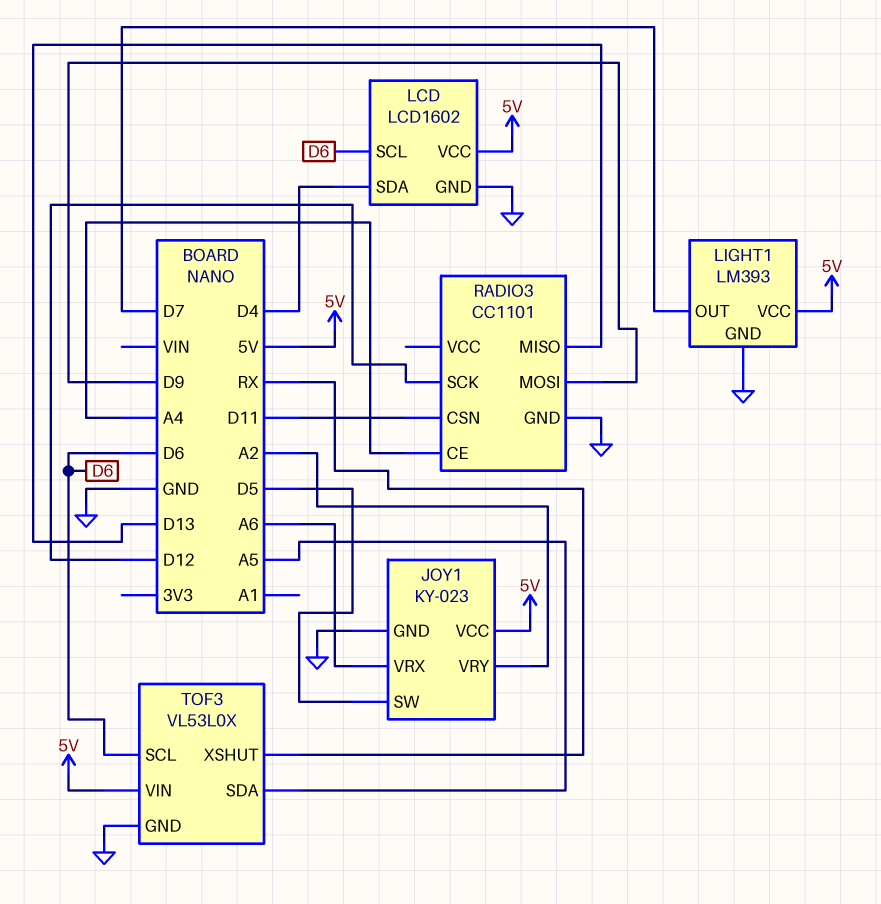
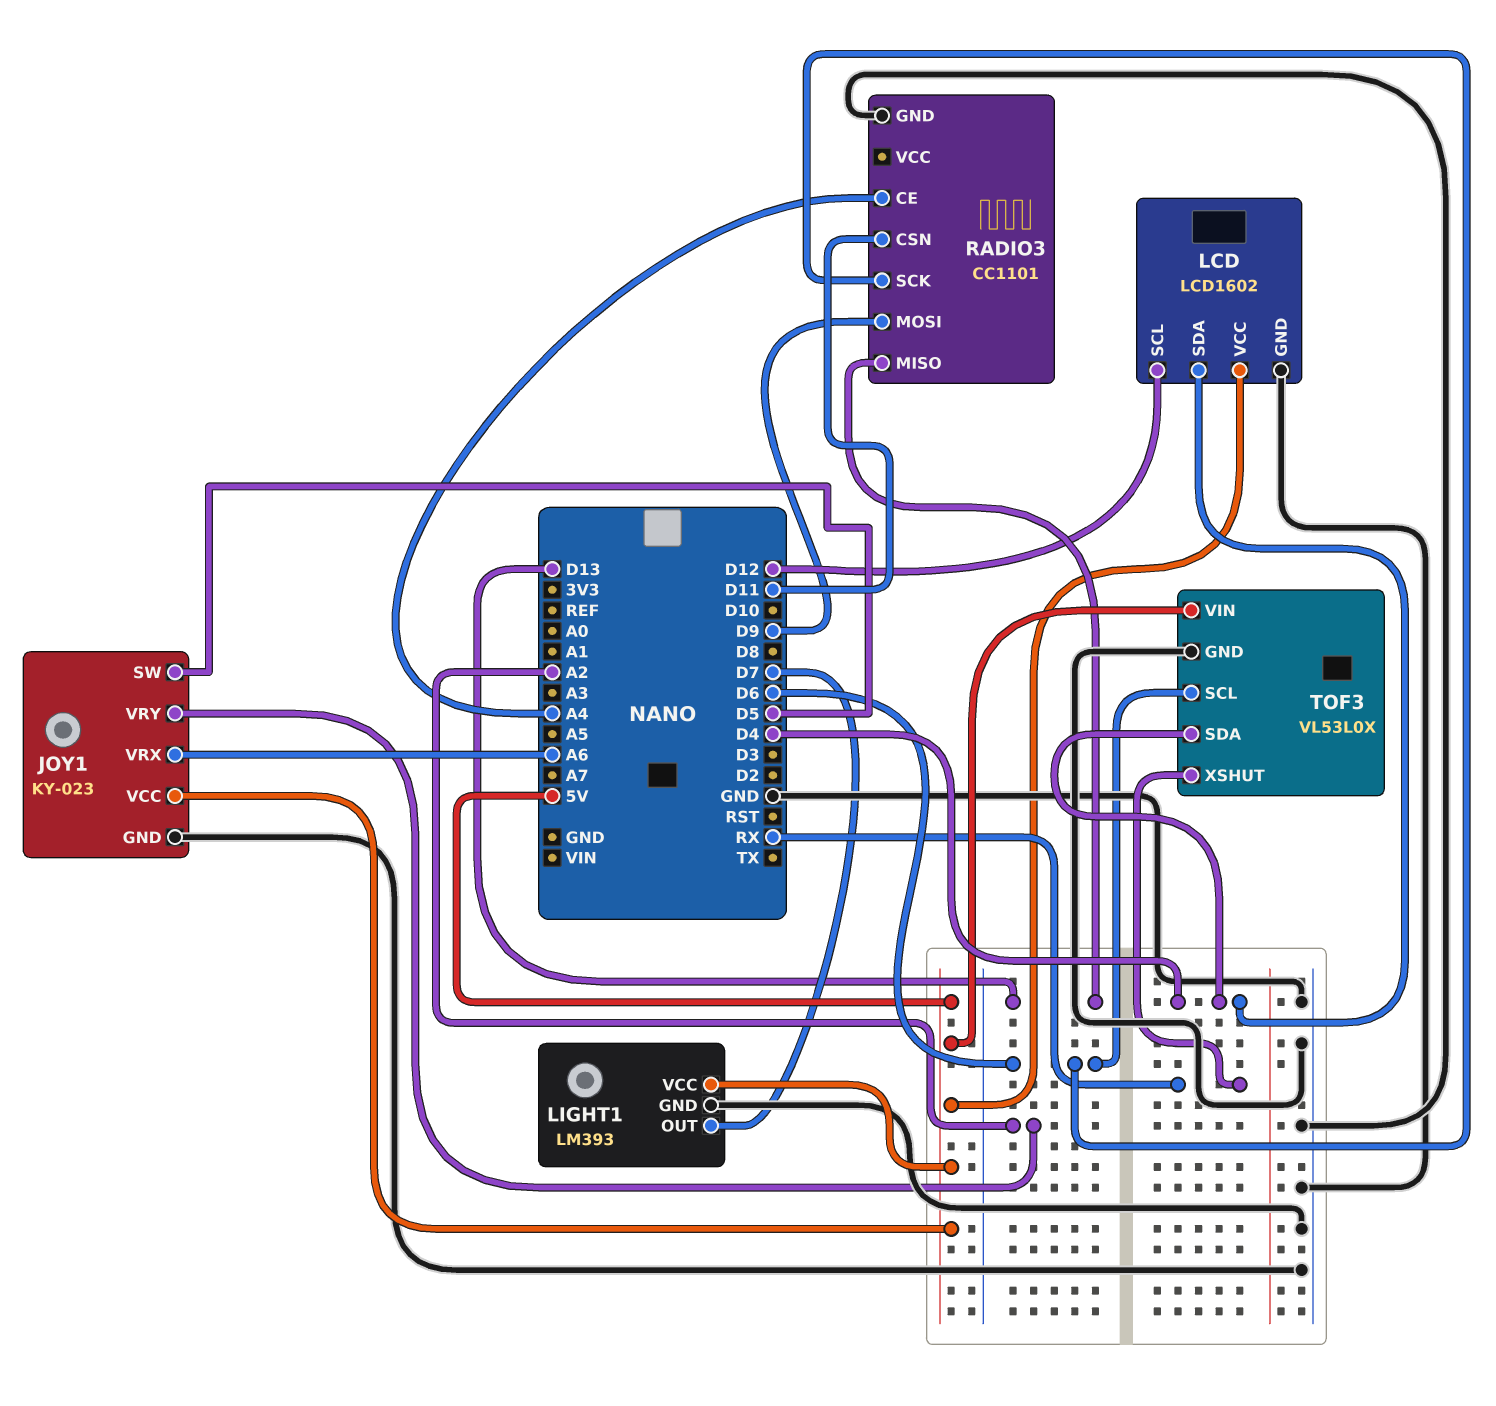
LCD pin SCL: D6 -> D12
RADIO3 pin SCK: D12 -> D6
TOF3 pin SDA: A5 -> D4

